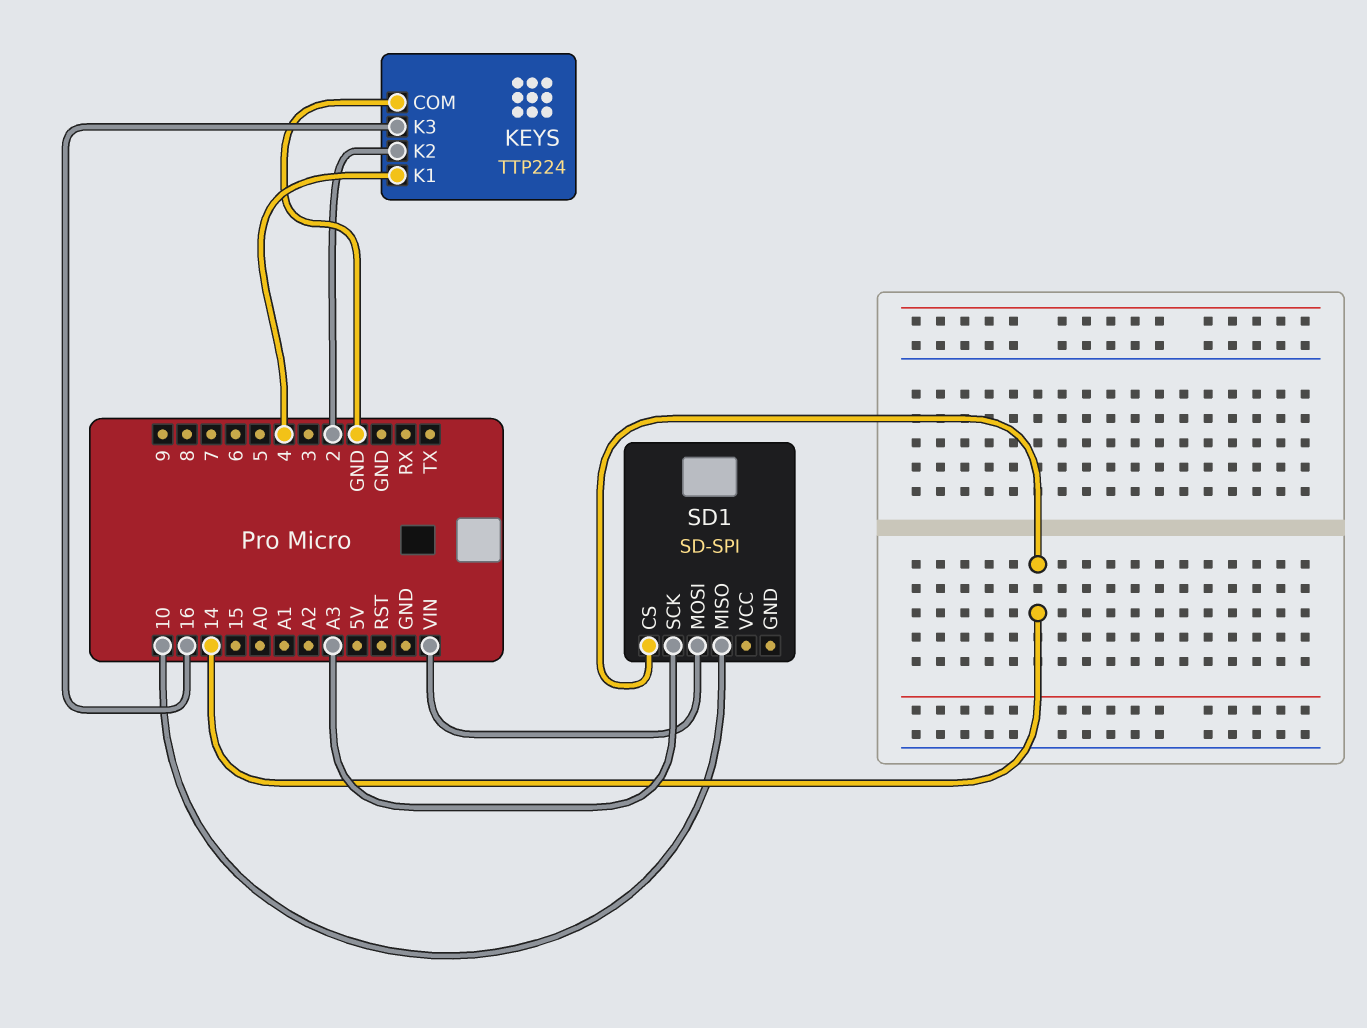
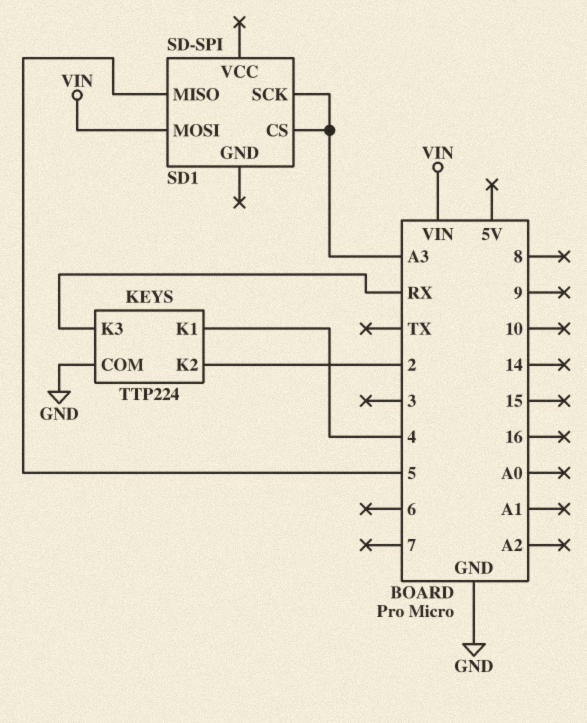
KEYS pin K3: 16 -> RX
SD1 pin CS: 14 -> A3
SD1 pin MISO: 10 -> 5

